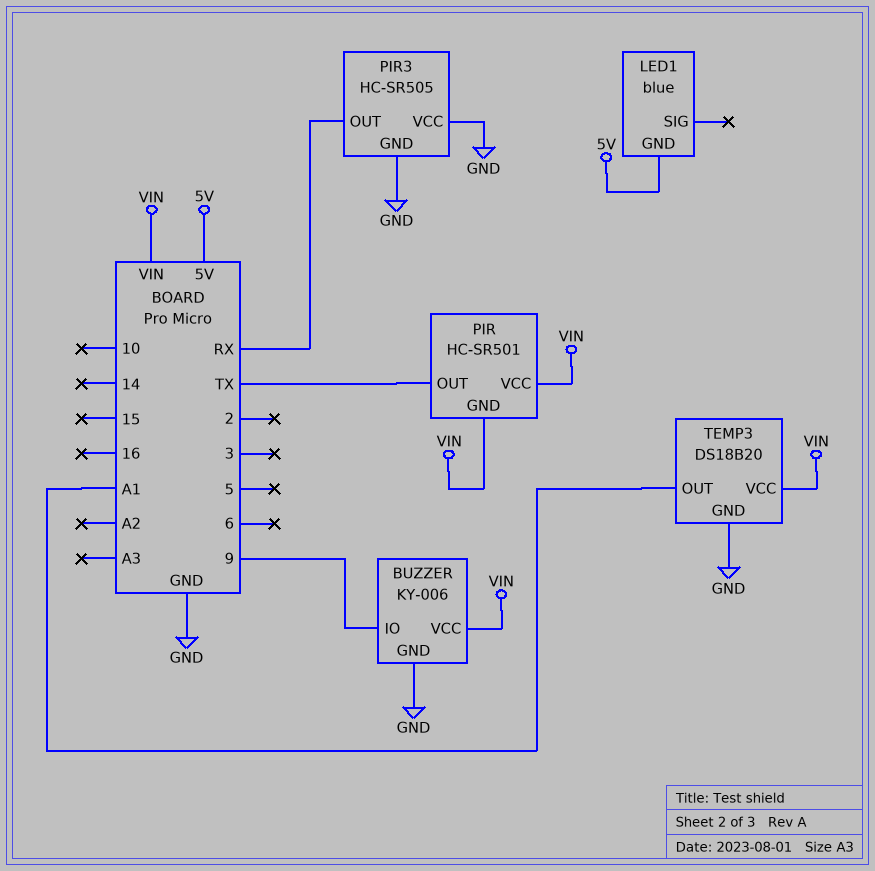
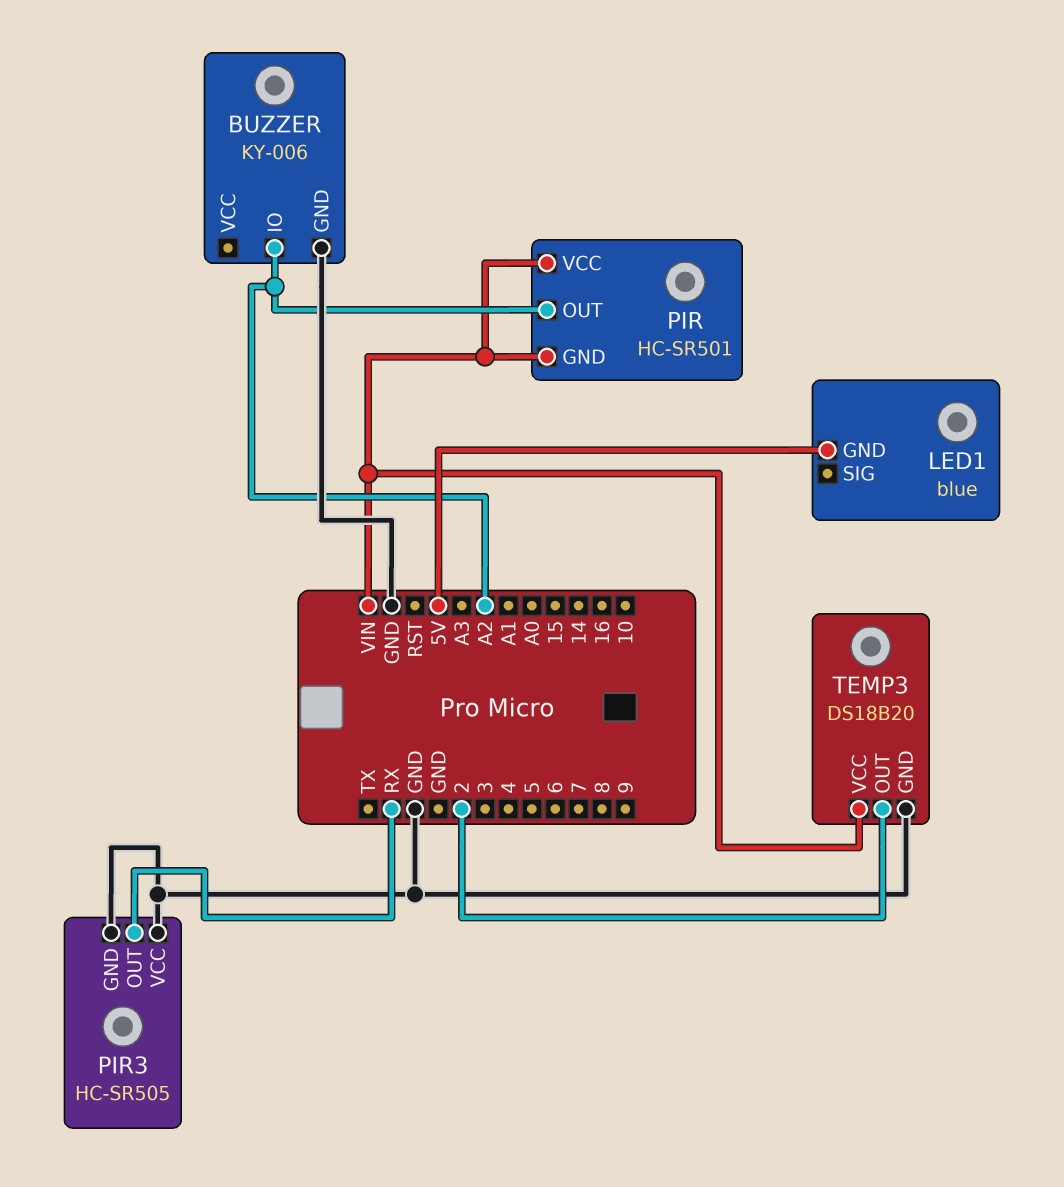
BUZZER pin IO: 9 -> A2
BUZZER pin VCC: VIN -> none
PIR pin OUT: TX -> A2
TEMP3 pin OUT: A1 -> 2

